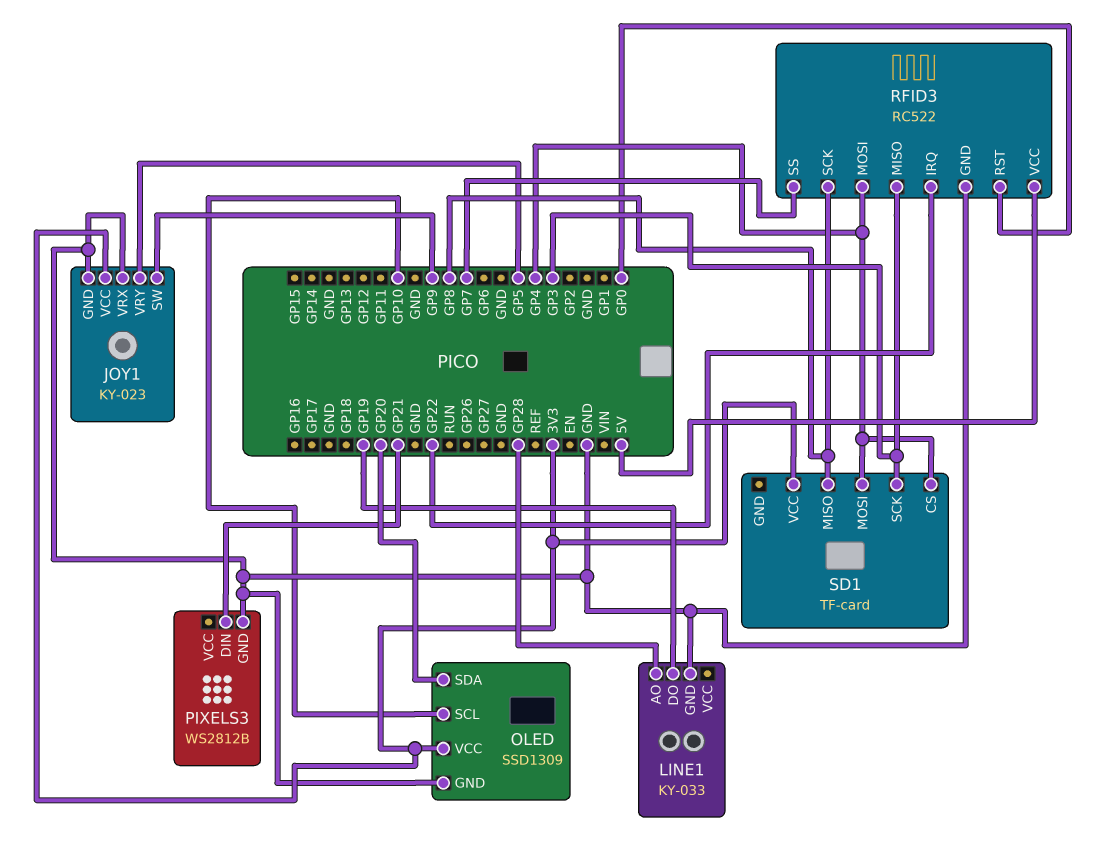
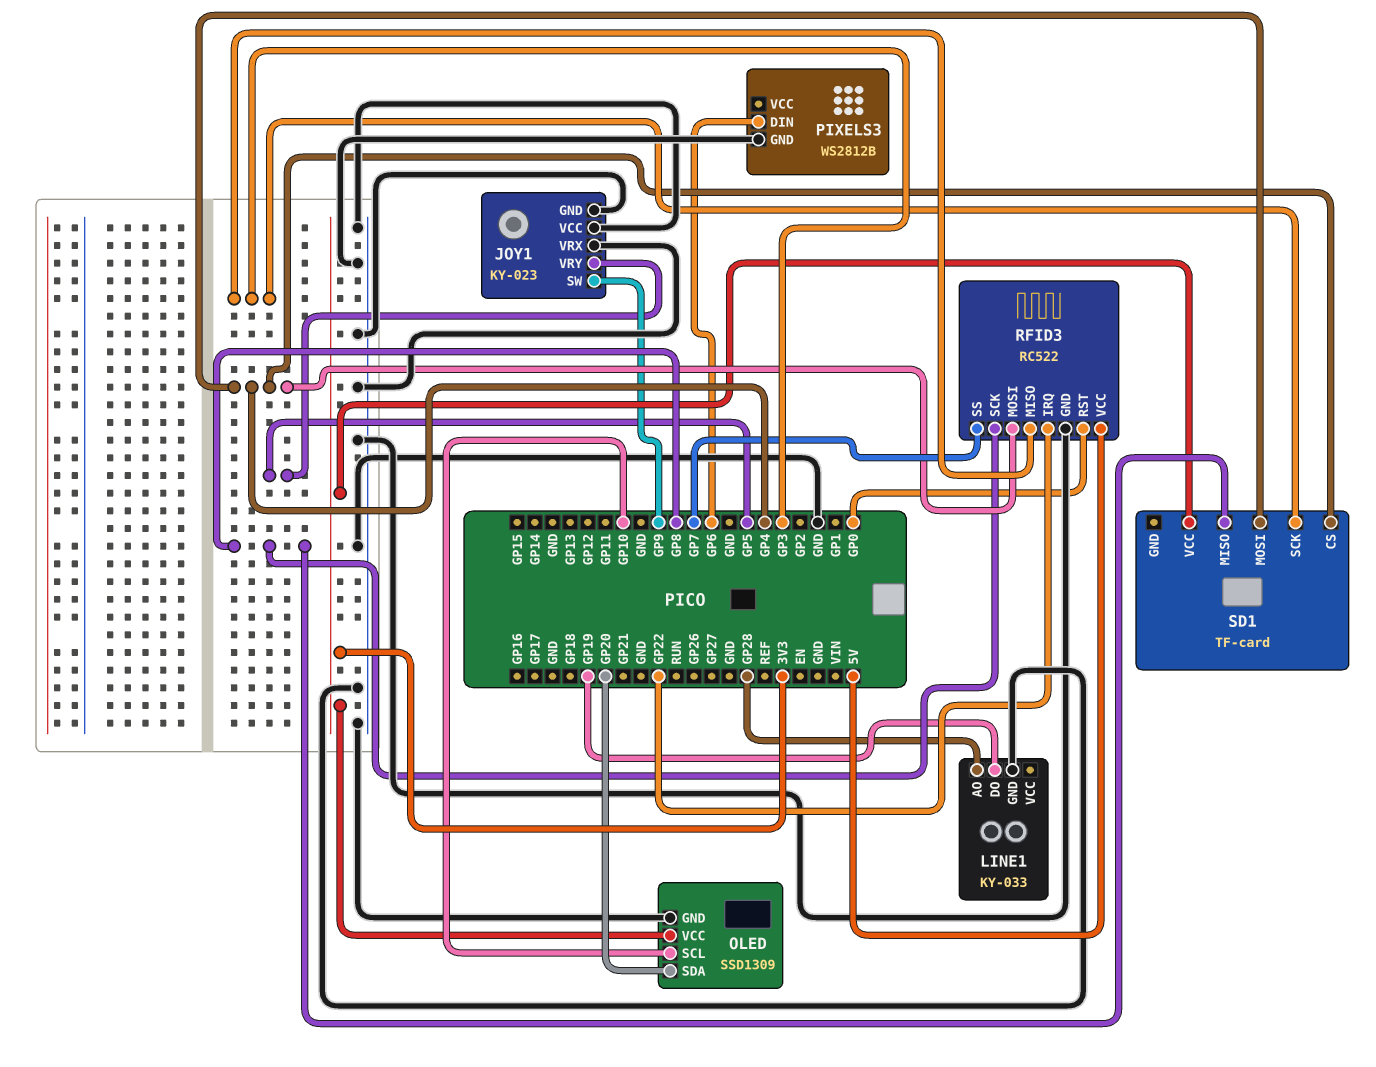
JOY1 pin VCC: 3V3 -> GND
PIXELS3 pin DIN: GP21 -> GP6

